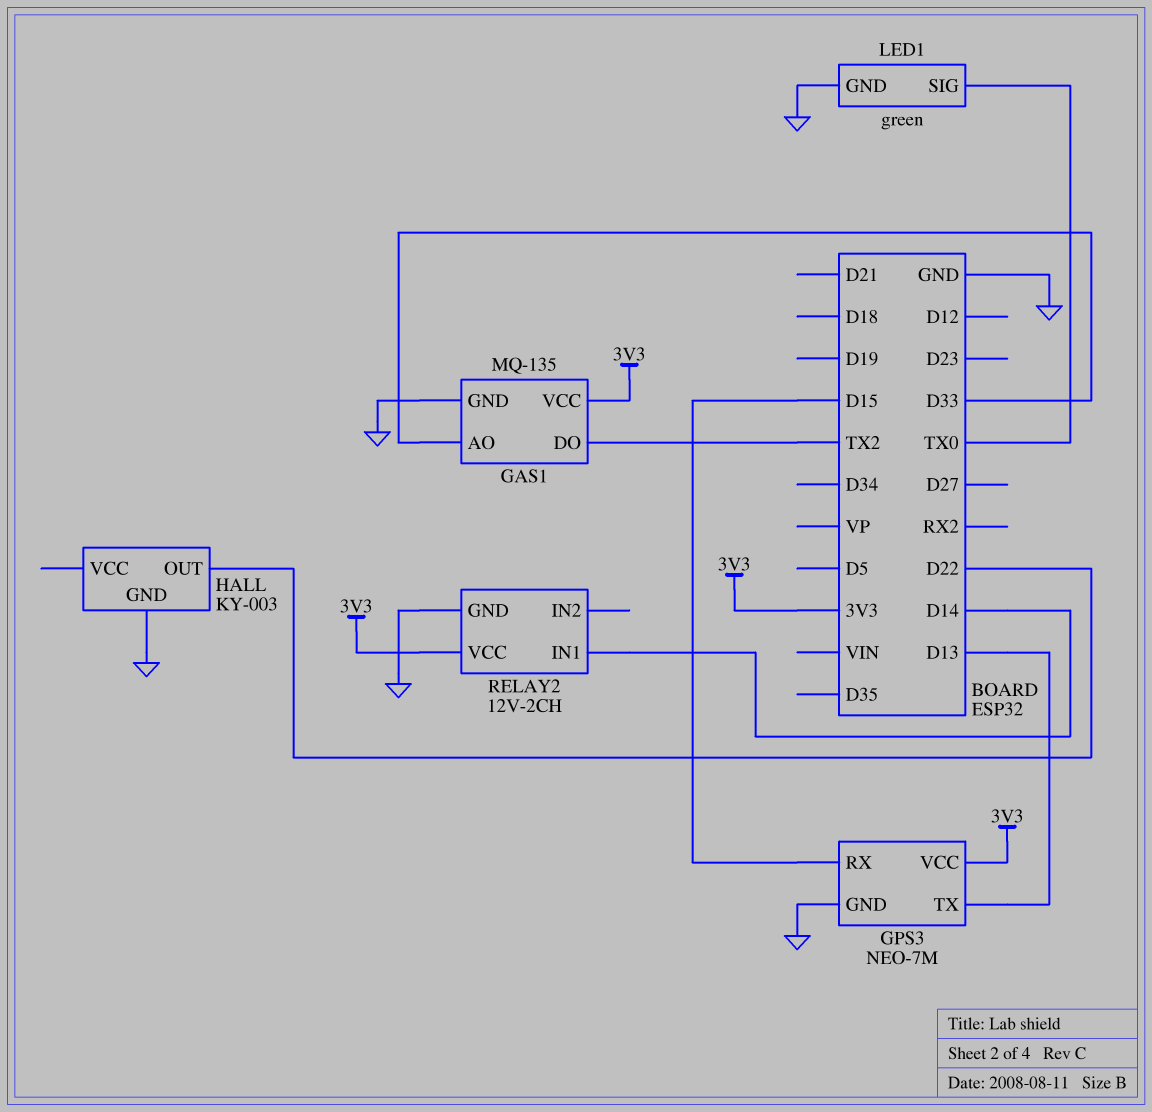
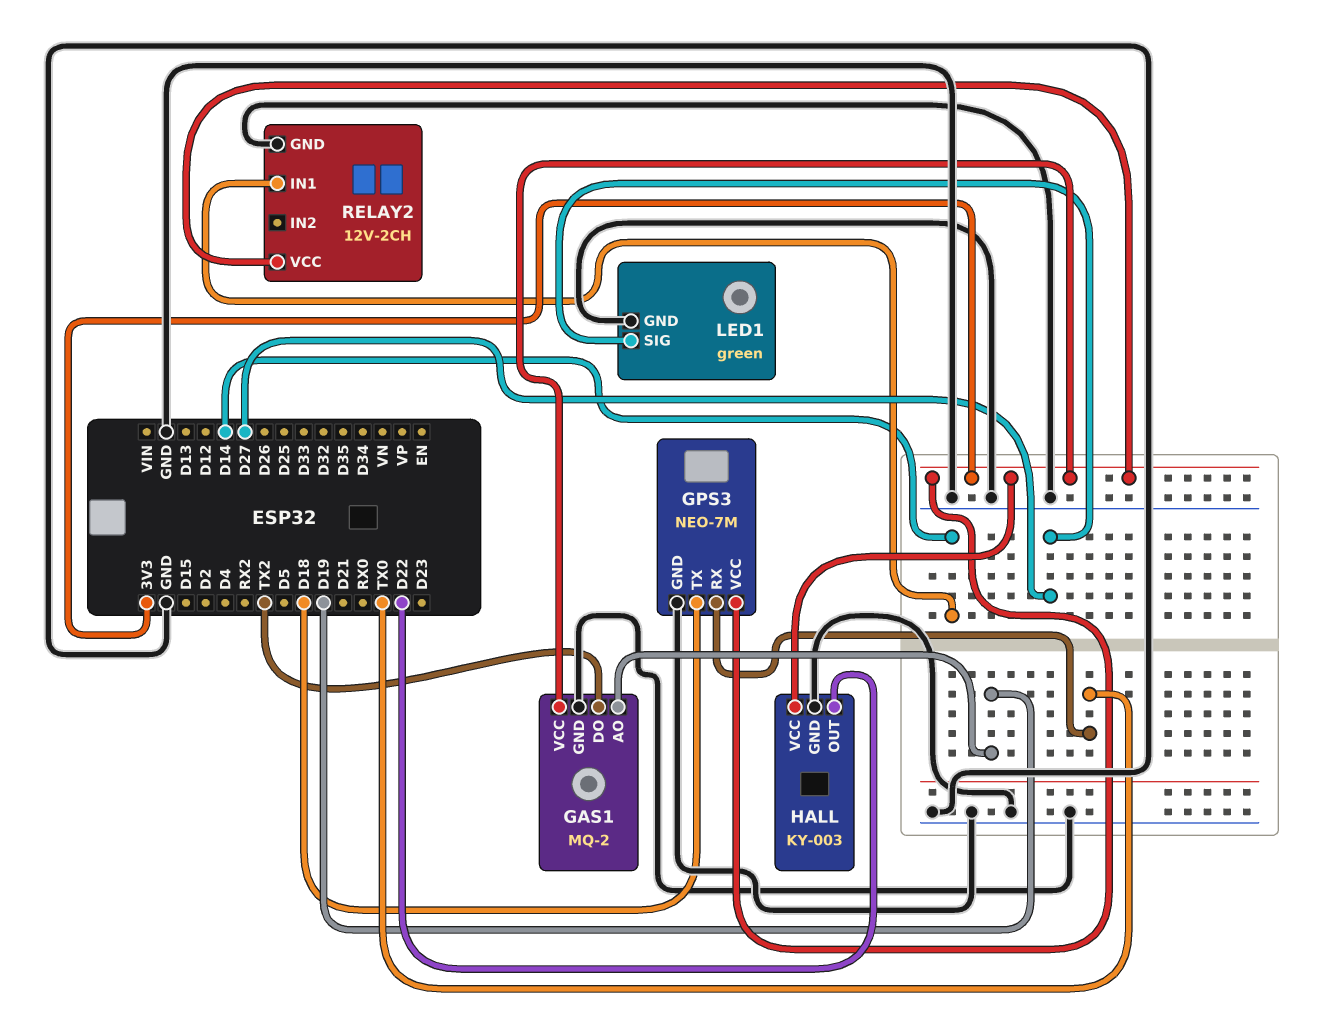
GAS1: MQ-135 -> MQ-2
GAS1 pin AO: D33 -> D19
GPS3 pin RX: D15 -> TX0
GPS3 pin TX: D13 -> D18
HALL pin VCC: none -> 3V3
LED1 pin SIG: TX0 -> D27

